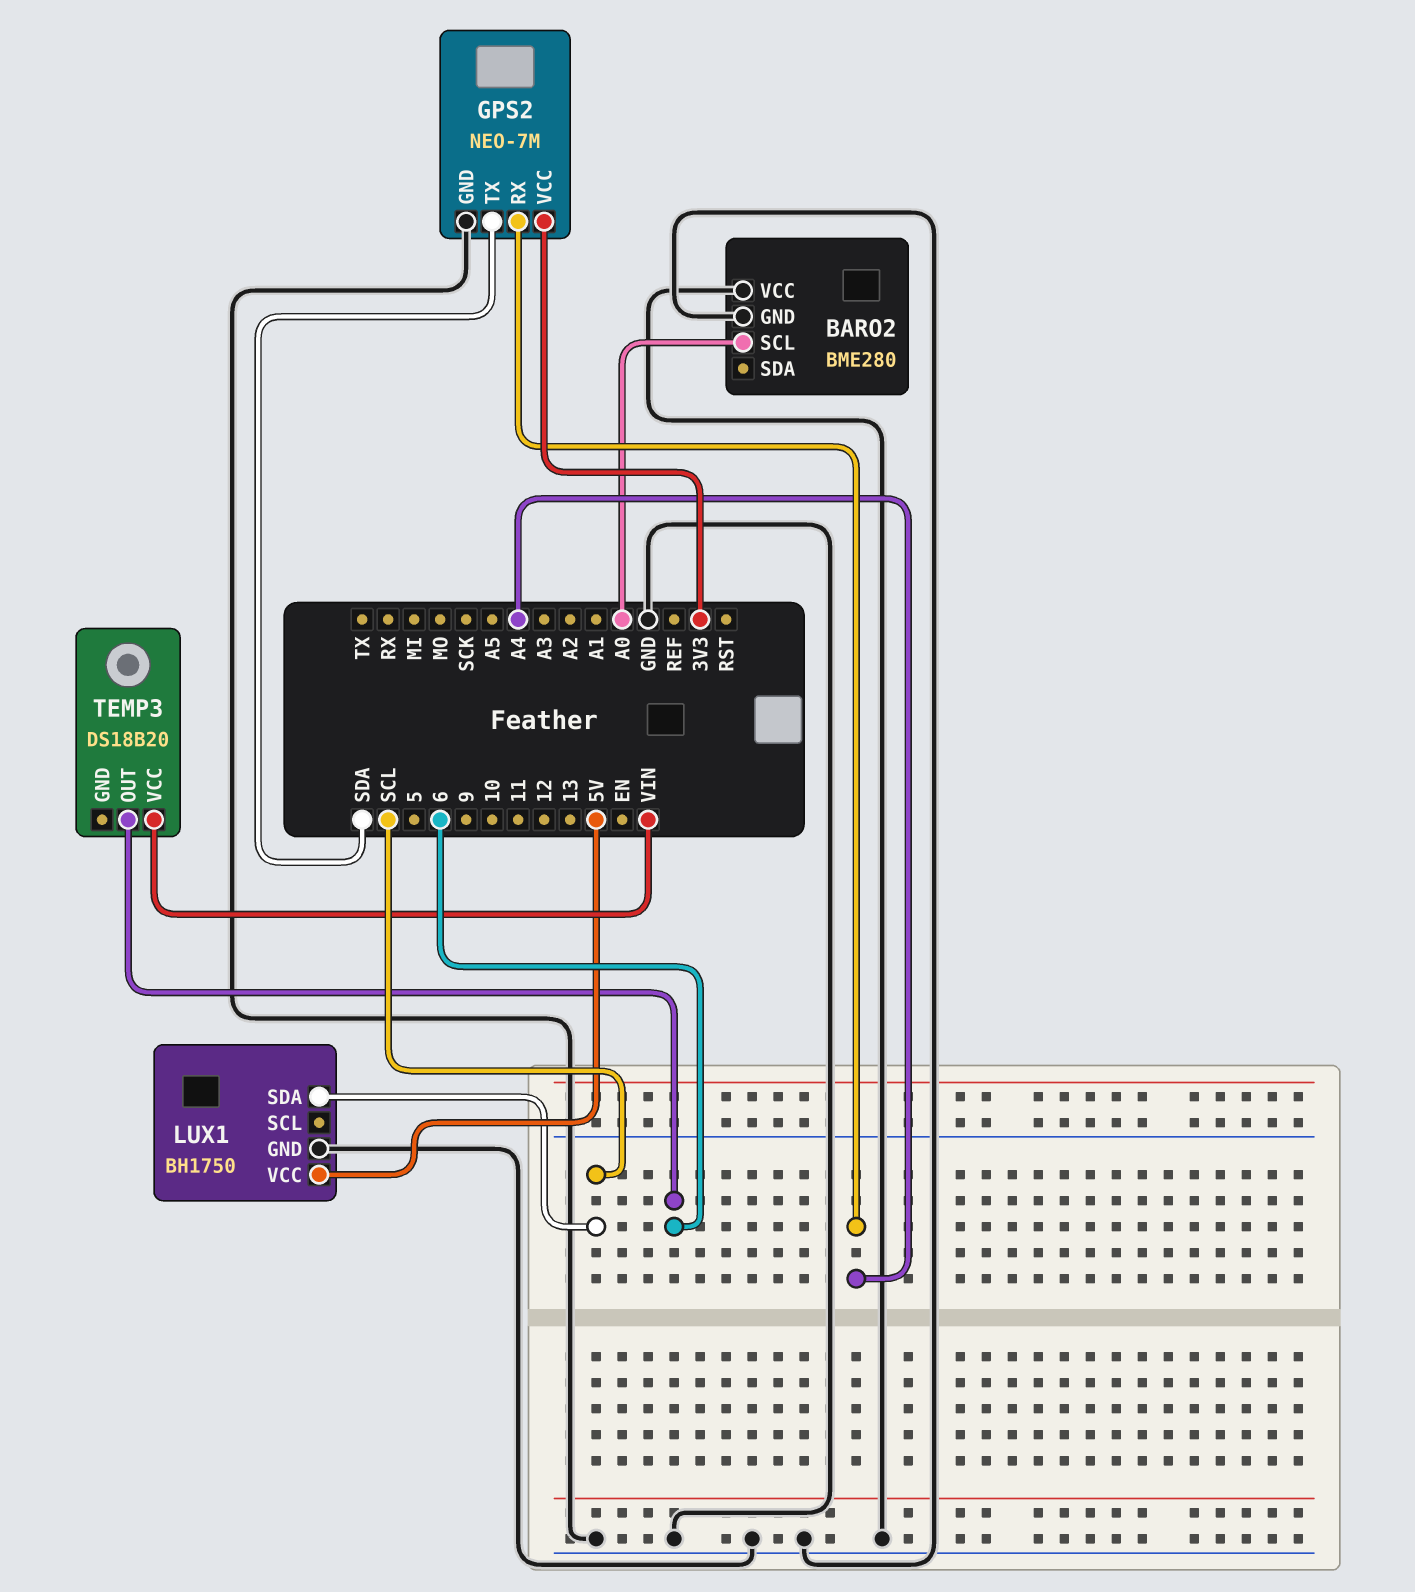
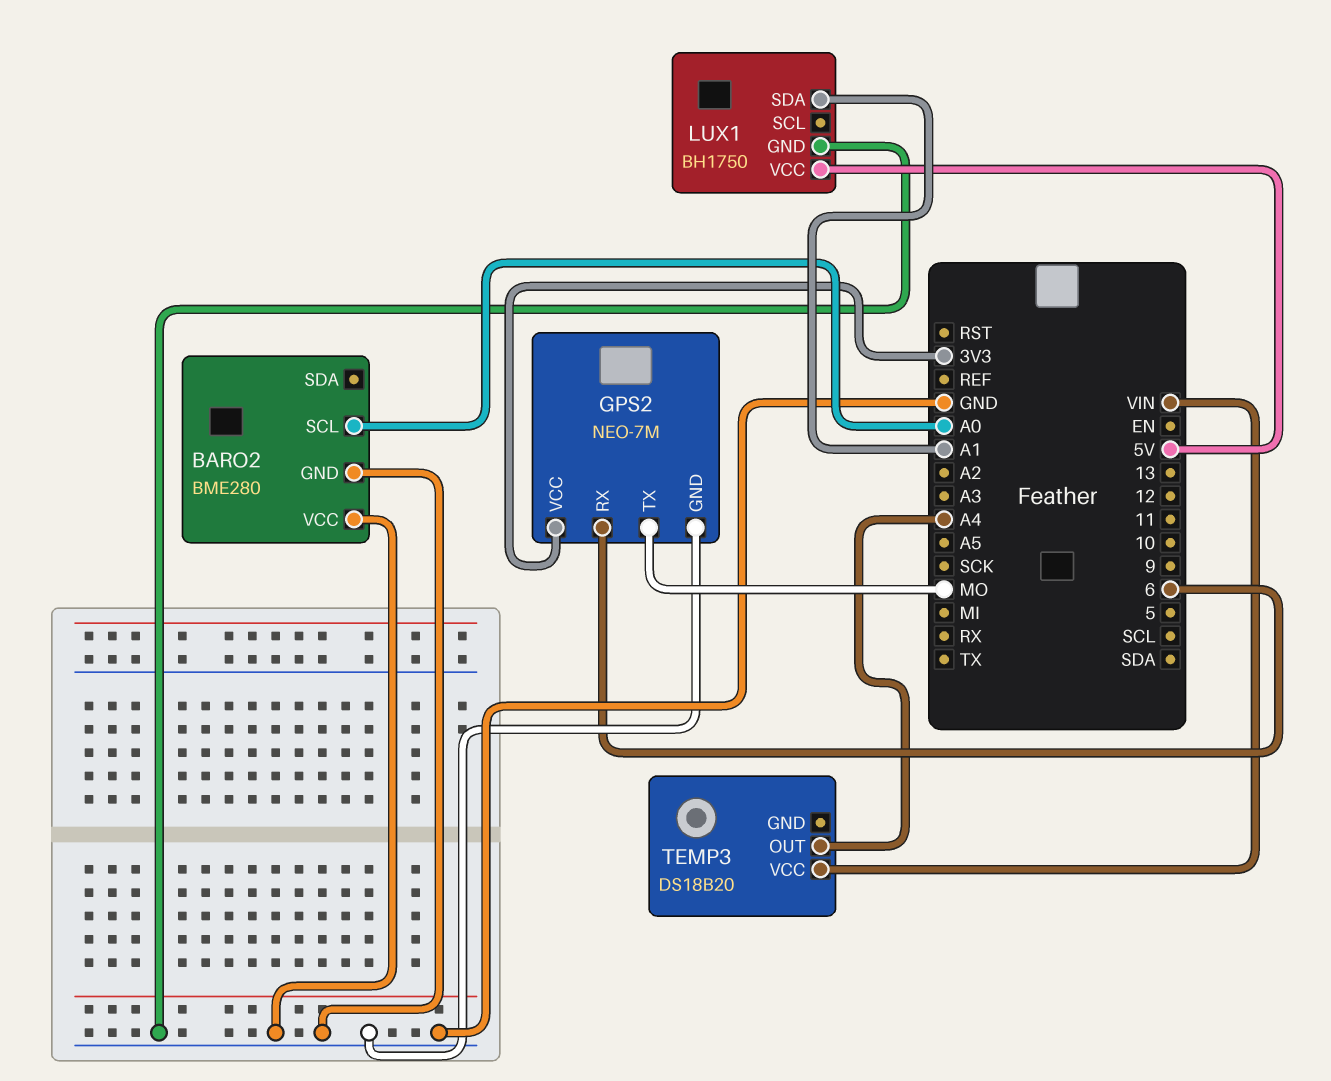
GPS2 pin RX: A4 -> 6
GPS2 pin TX: SDA -> MO
LUX1 pin SDA: SCL -> A1
TEMP3 pin OUT: 6 -> A4

